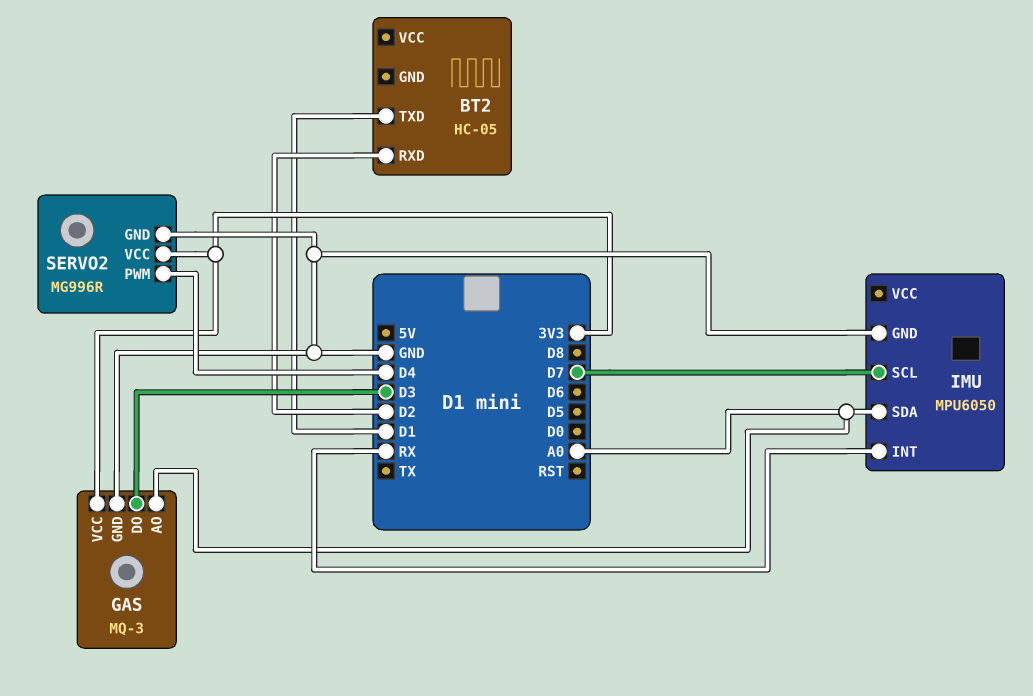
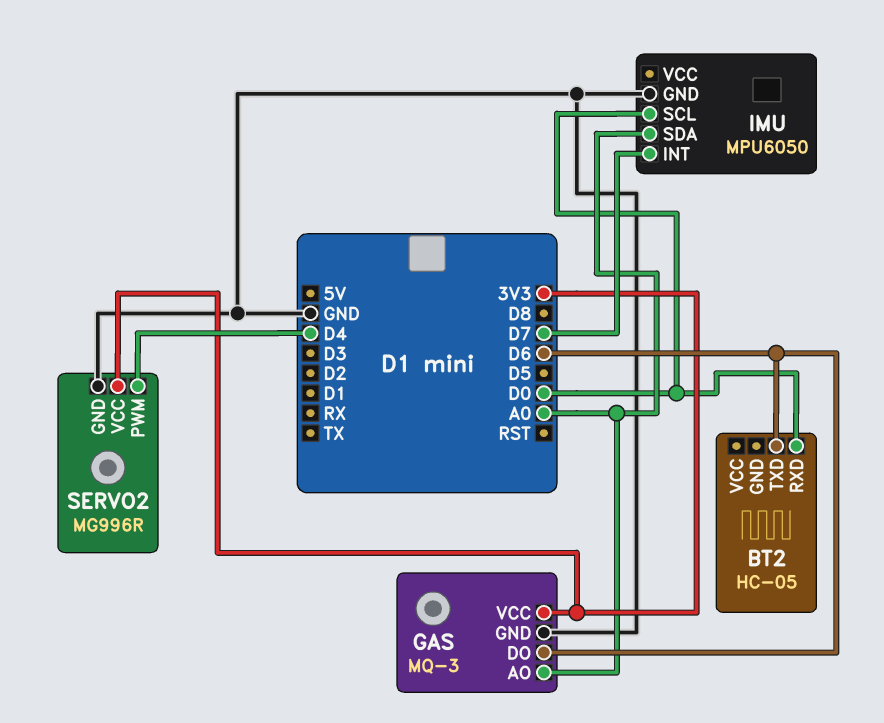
BT2 pin RXD: D2 -> D0
BT2 pin TXD: D1 -> D6
GAS pin DO: D3 -> D6
IMU pin INT: RX -> D7
IMU pin SCL: D7 -> D0

